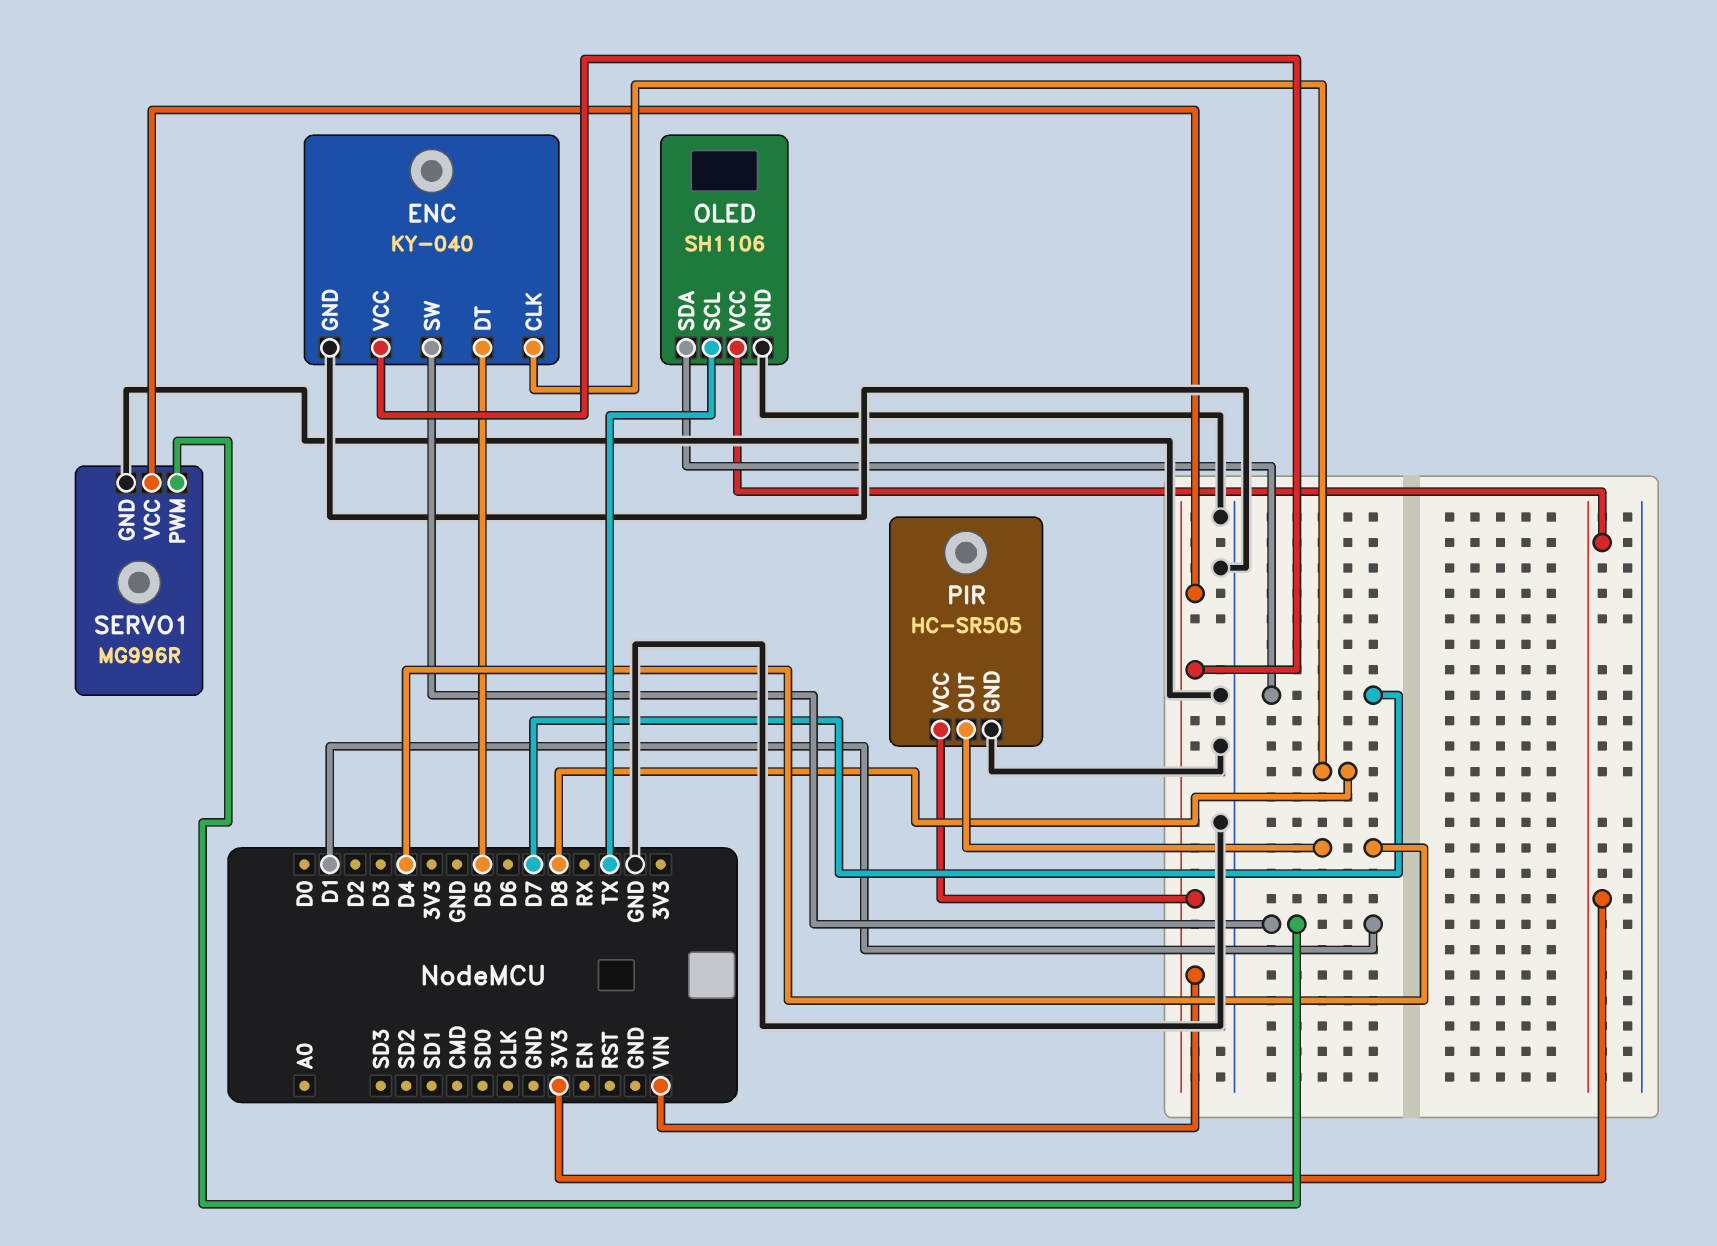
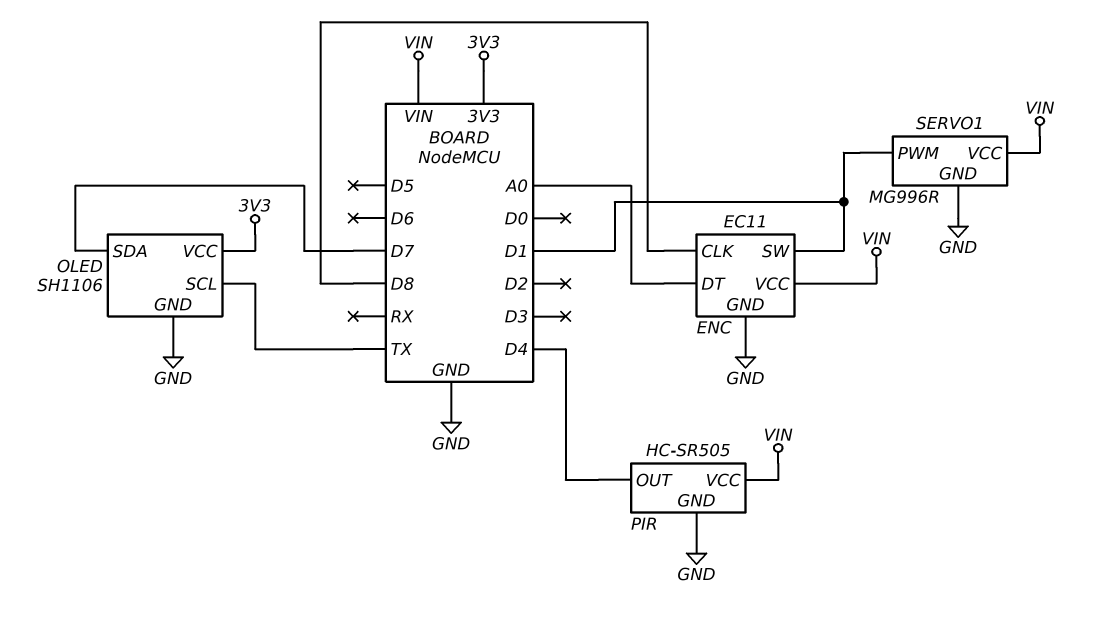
ENC: KY-040 -> EC11
ENC pin DT: D5 -> A0

